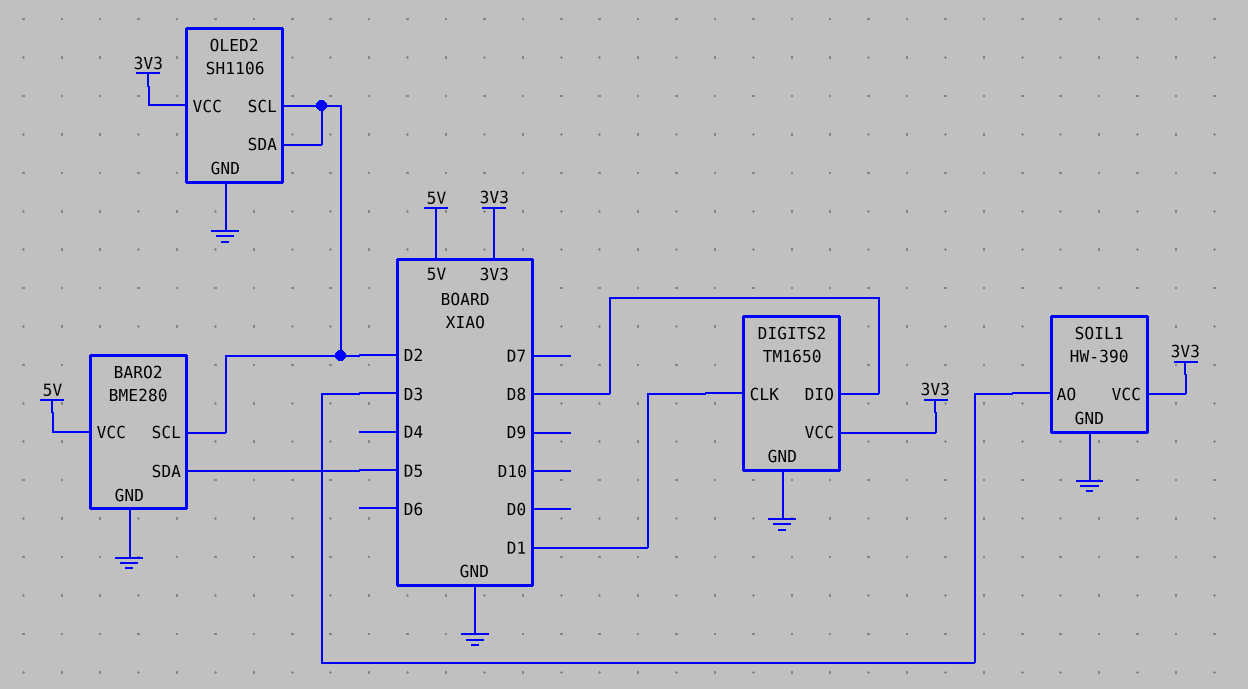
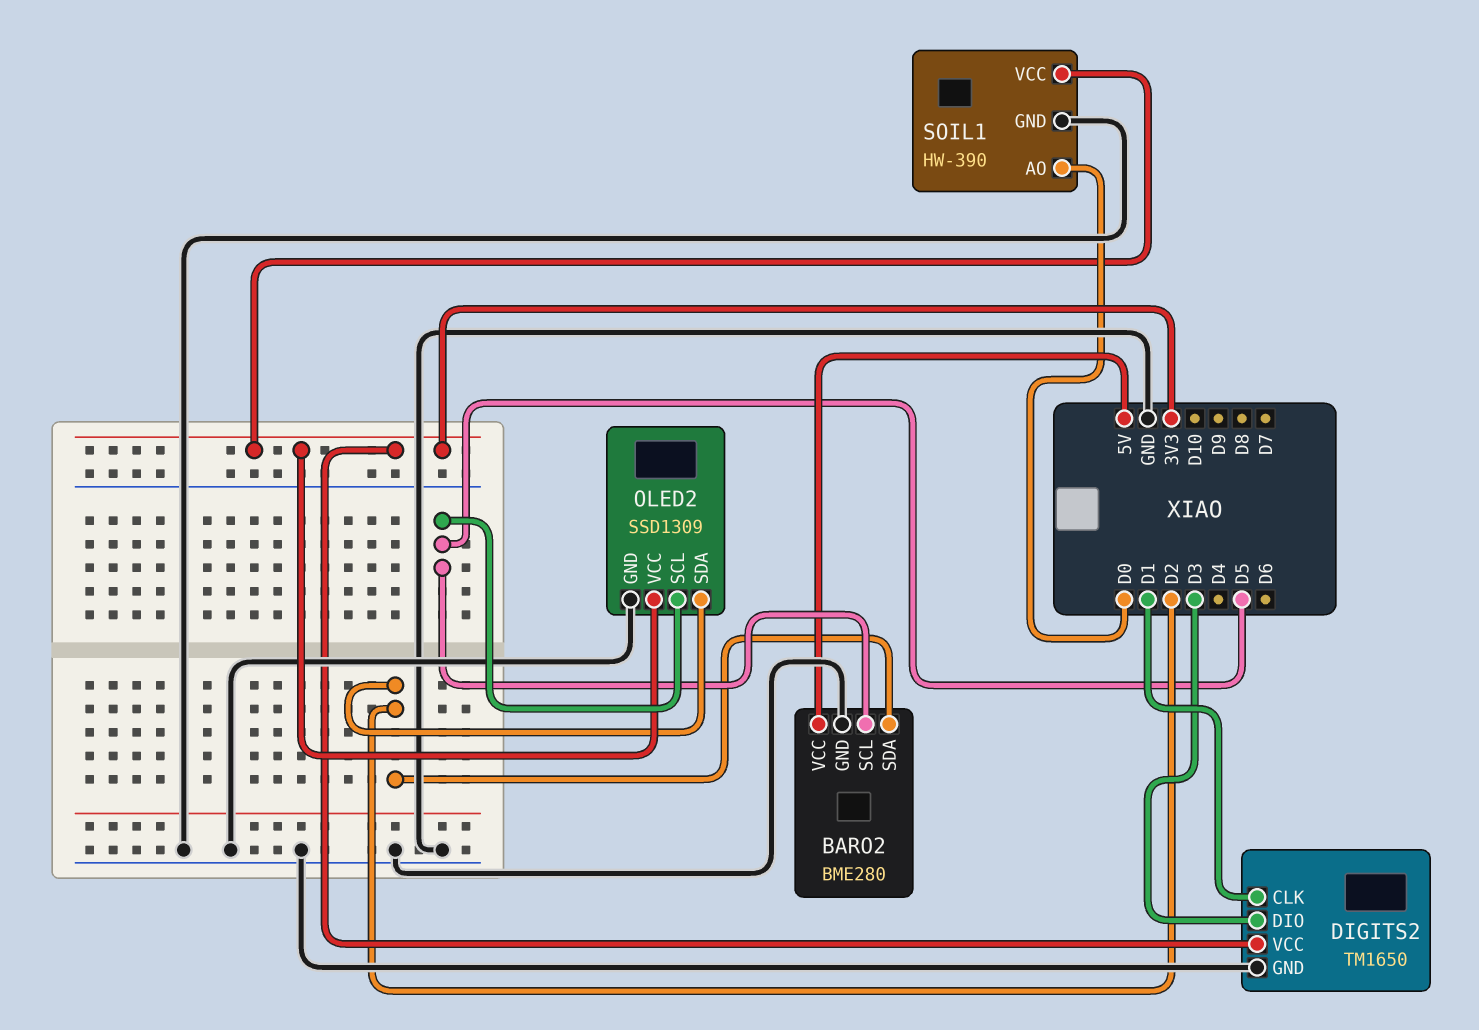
BARO2 pin SCL: D2 -> D5
BARO2 pin SDA: D5 -> D2
DIGITS2 pin DIO: D8 -> D3
OLED2: SH1106 -> SSD1309
OLED2 pin SCL: D2 -> D5
SOIL1 pin AO: D3 -> D0

